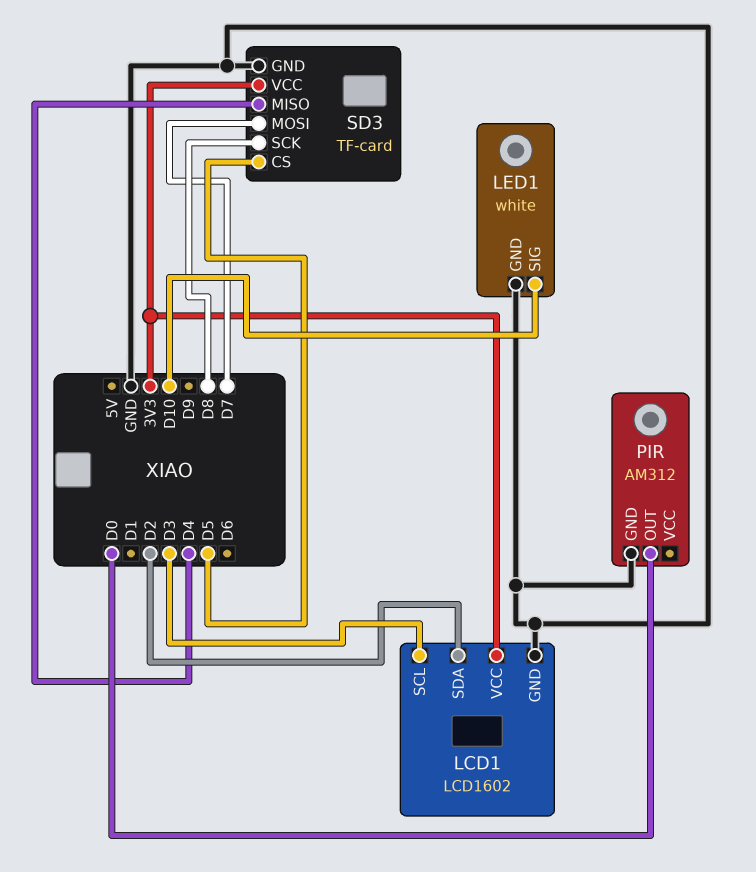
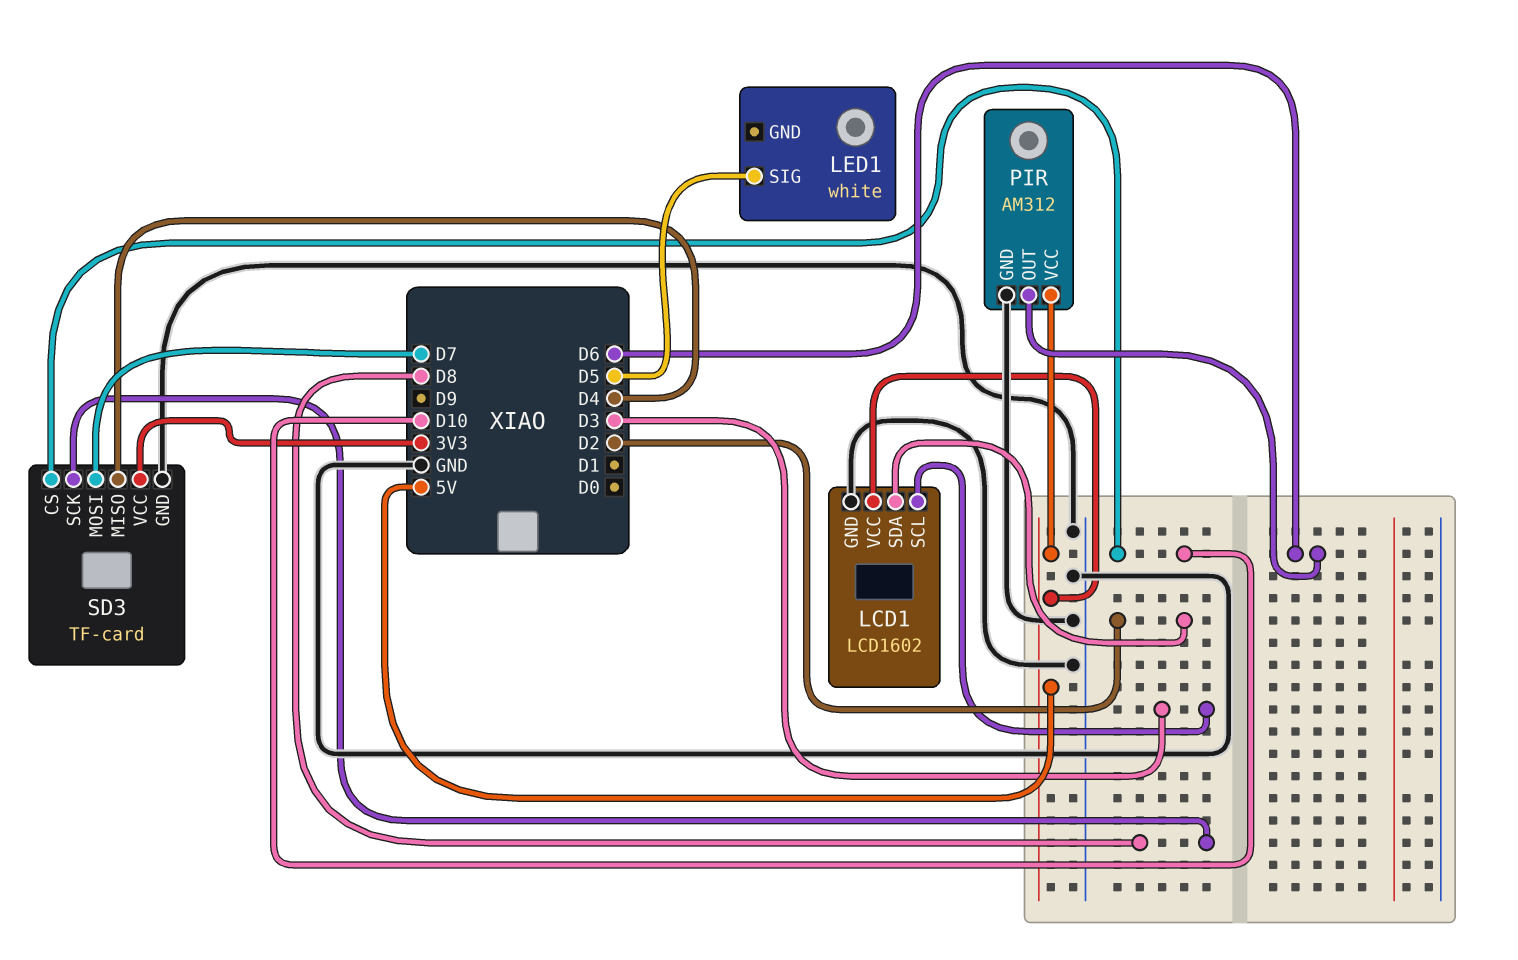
LCD1 pin VCC: 3V3 -> 5V
LED1 pin GND: GND -> none
LED1 pin SIG: D10 -> D5
PIR pin OUT: D0 -> D6
PIR pin VCC: none -> 5V
SD3 pin CS: D5 -> D10

